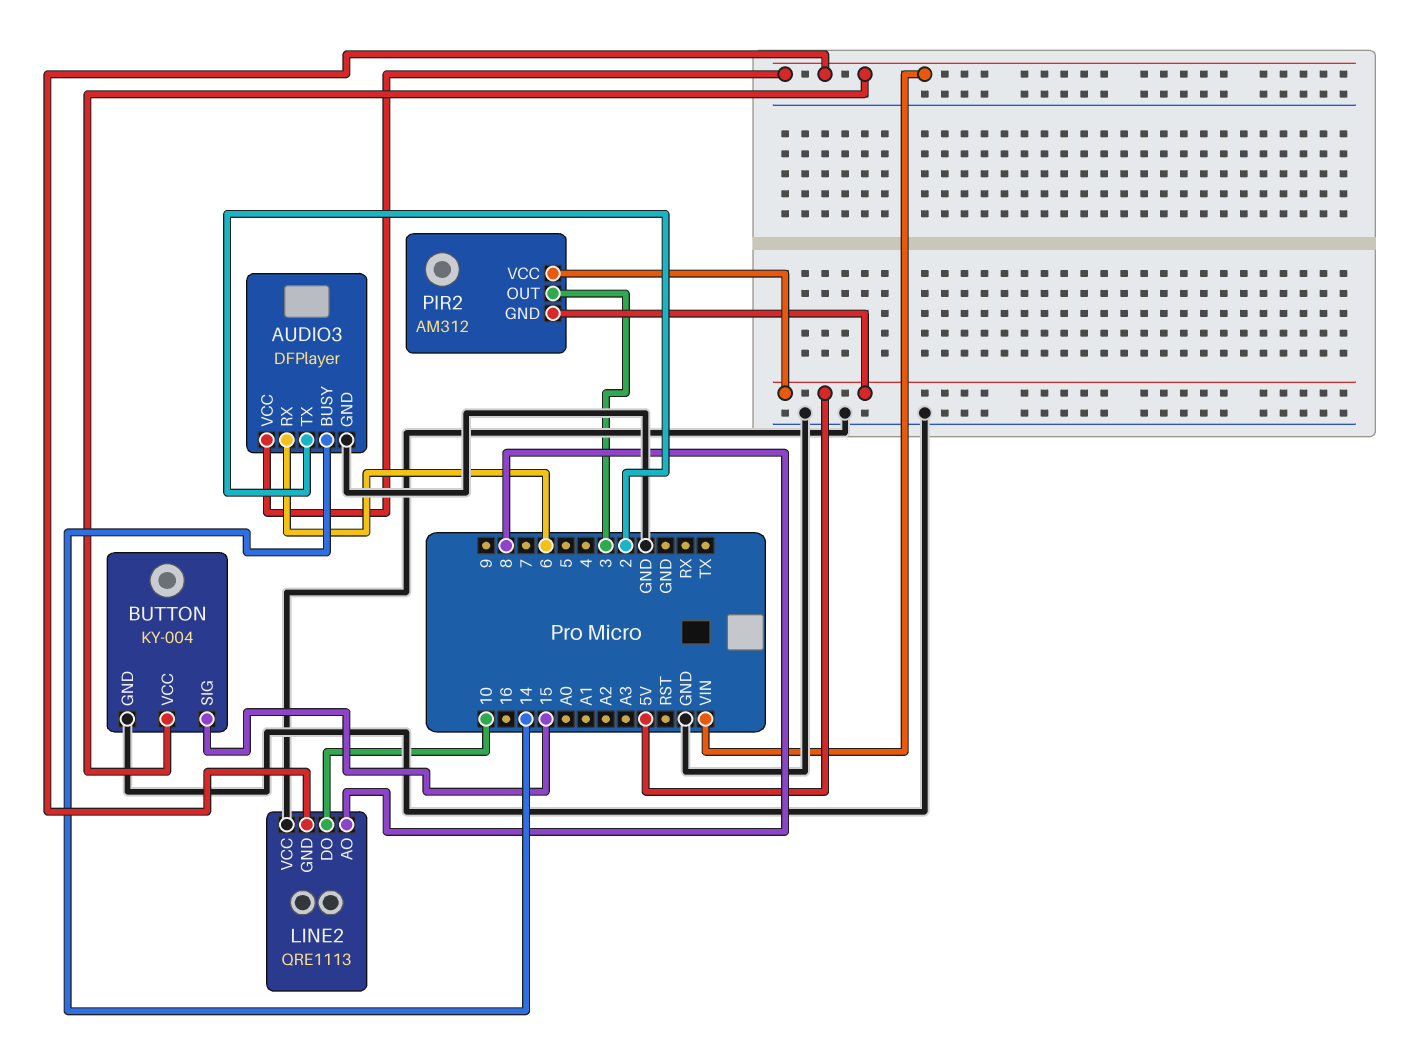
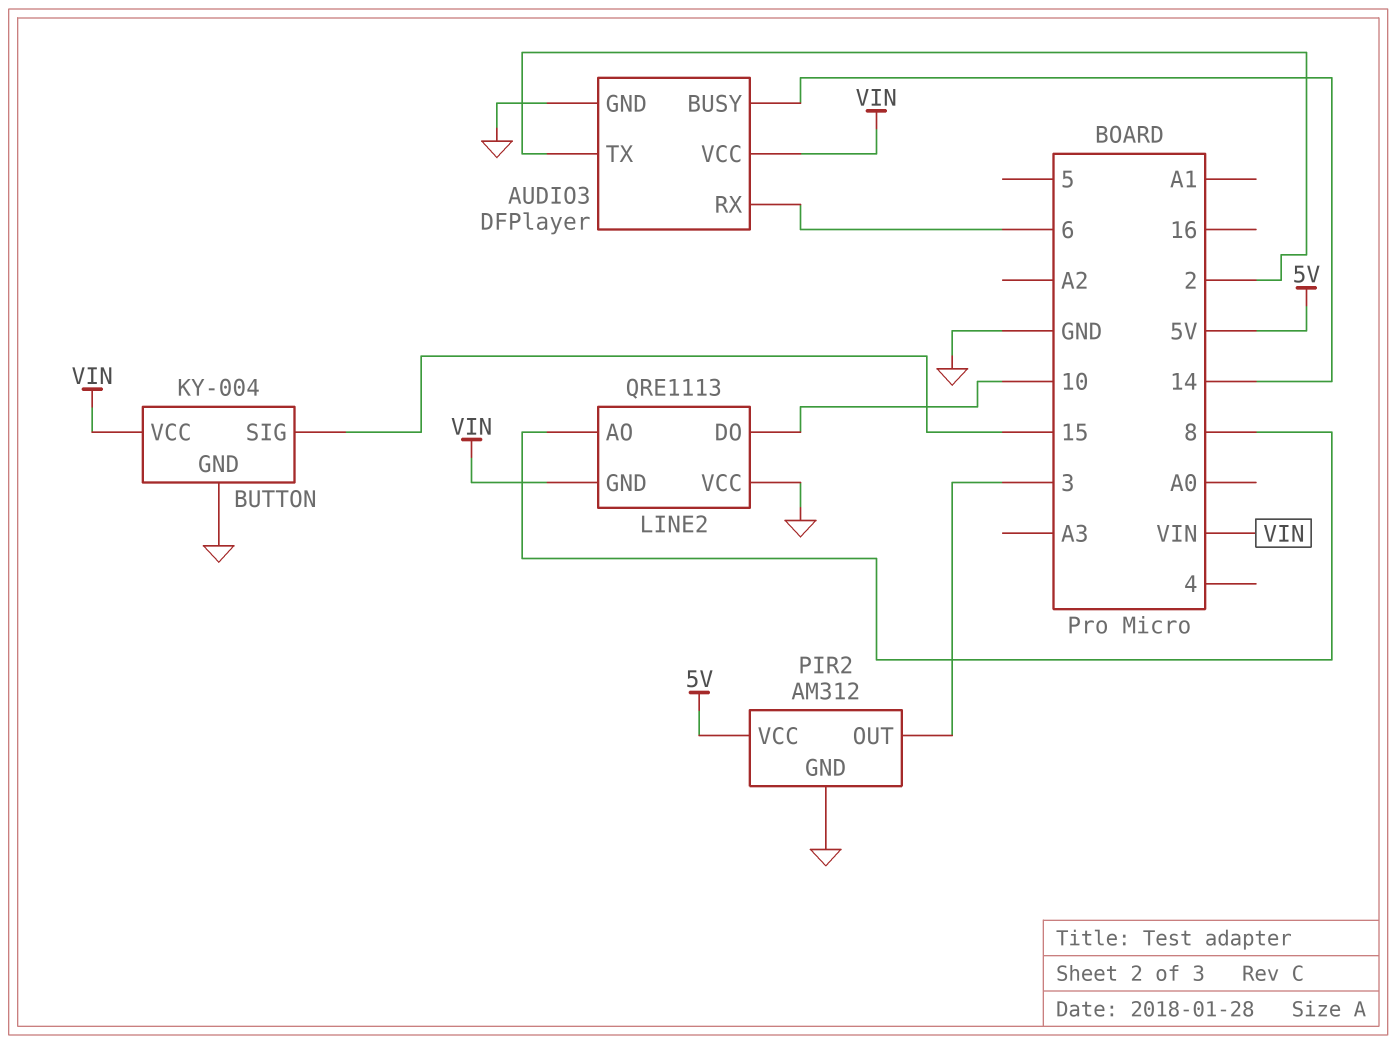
PIR2 pin GND: 5V -> GND

